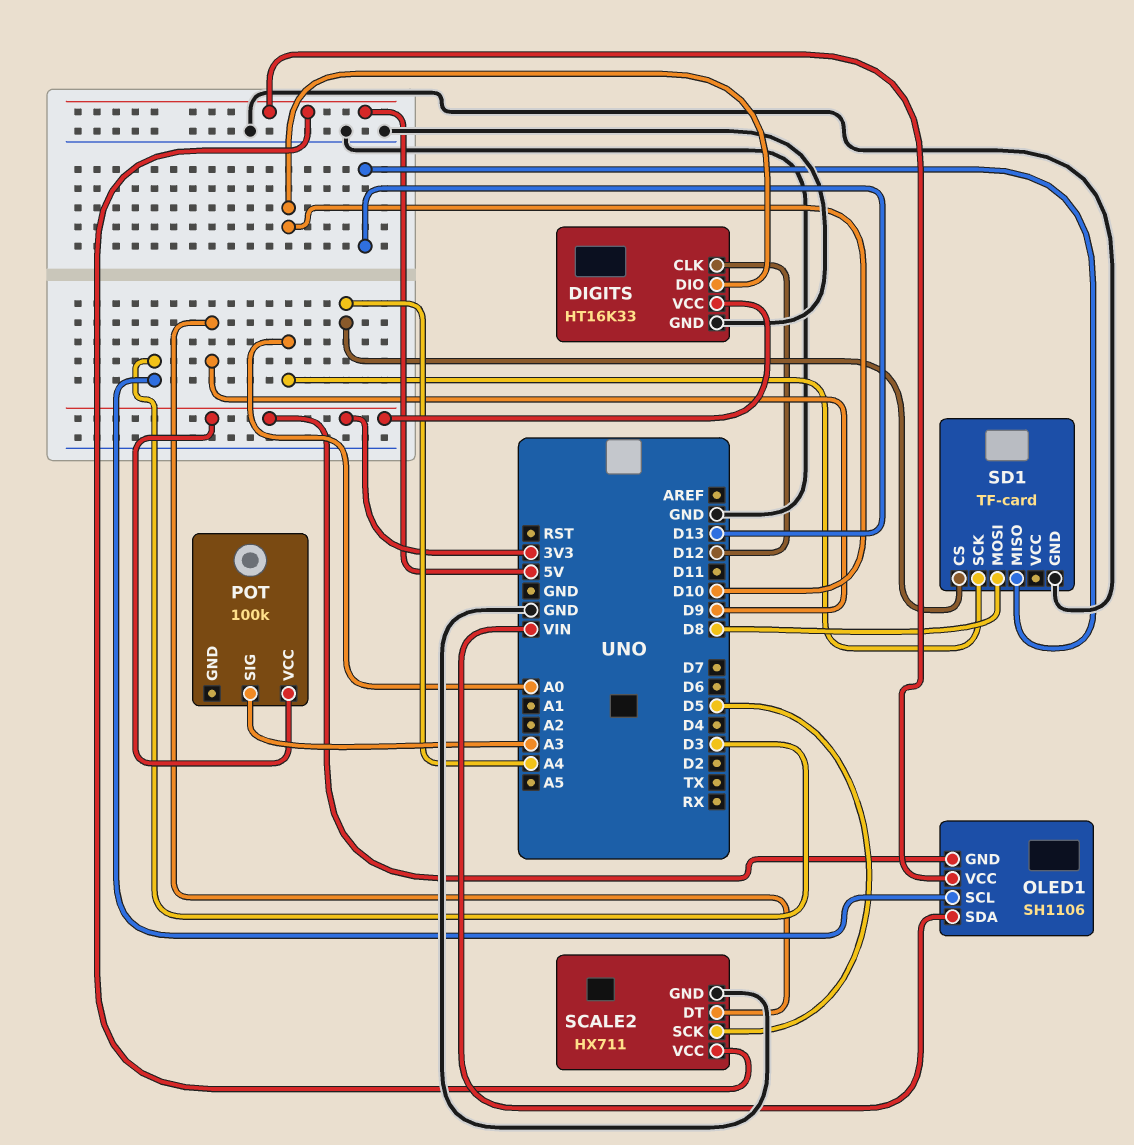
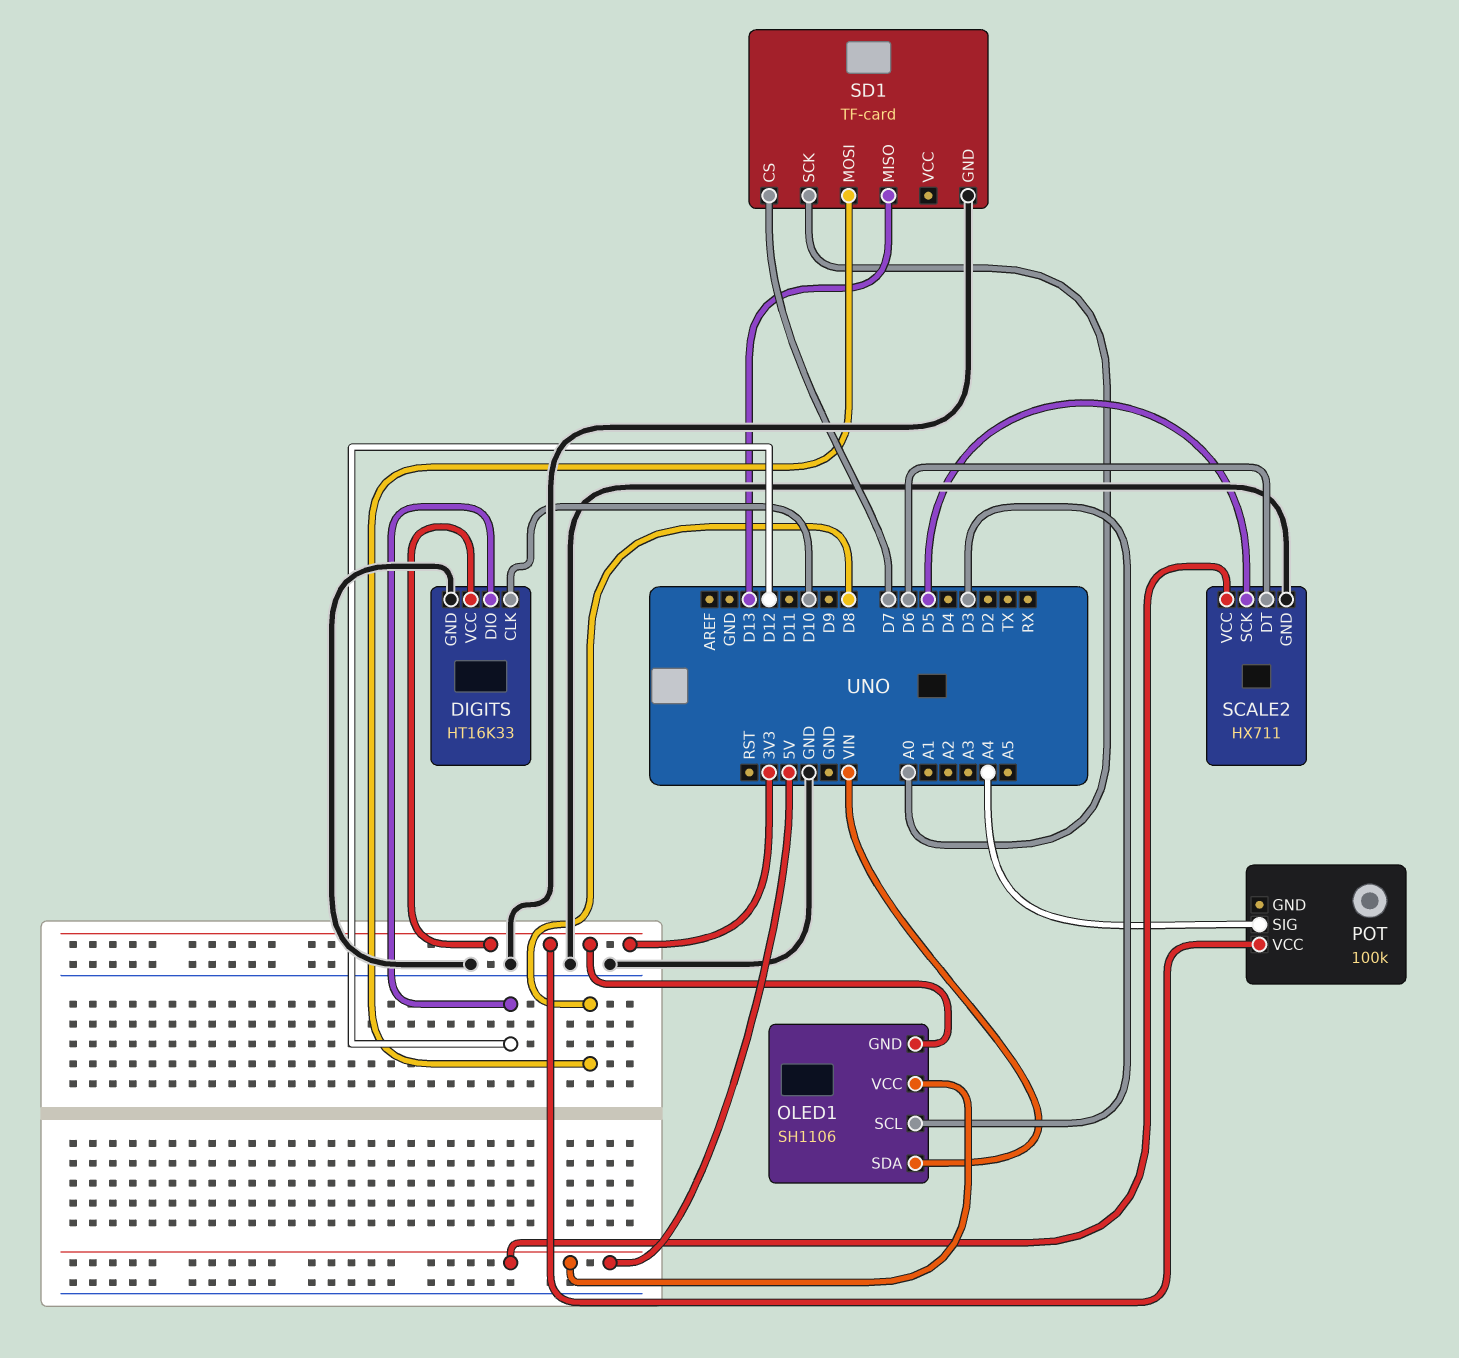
DIGITS pin CLK: D12 -> D10
DIGITS pin DIO: D10 -> D12
POT pin SIG: A3 -> A4
SCALE2 pin DT: D9 -> D6
SD1 pin CS: A4 -> D7

